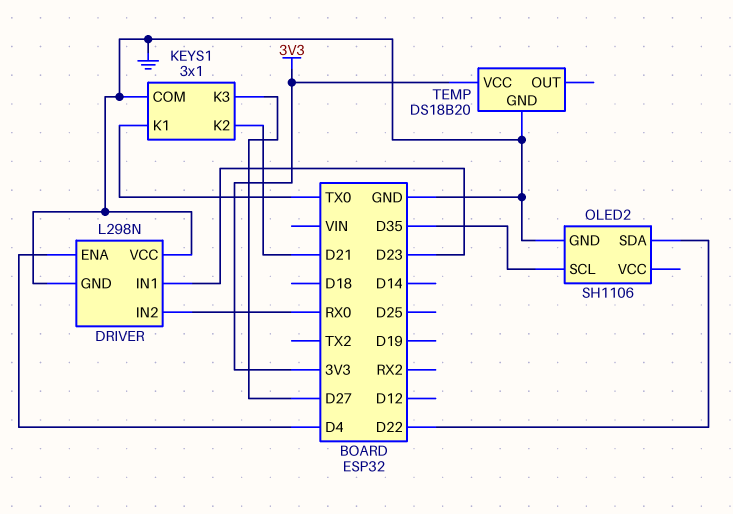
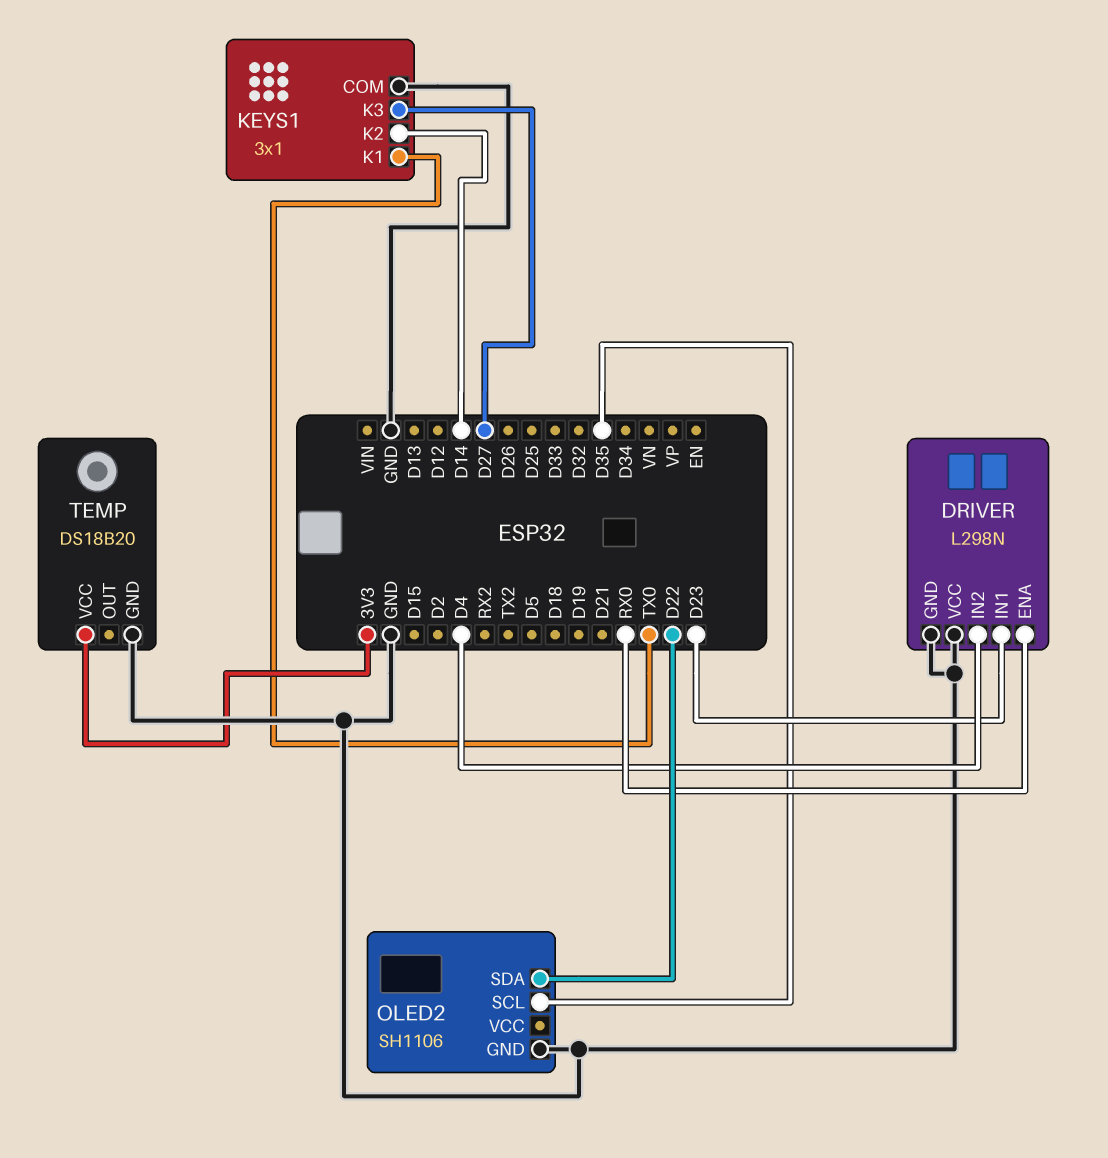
DRIVER pin ENA: D4 -> RX0
DRIVER pin IN2: RX0 -> D4
KEYS1 pin K2: D21 -> D14

